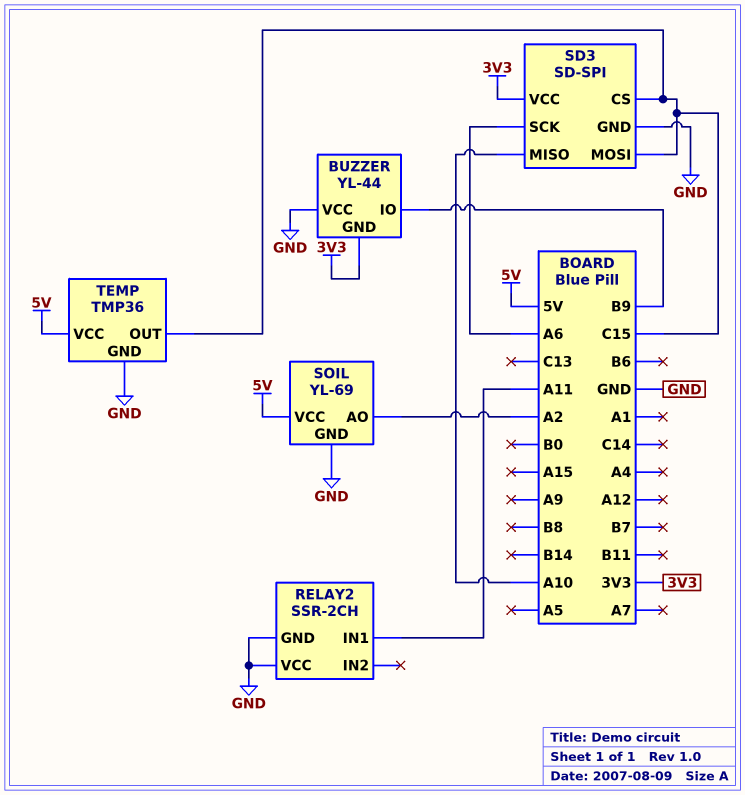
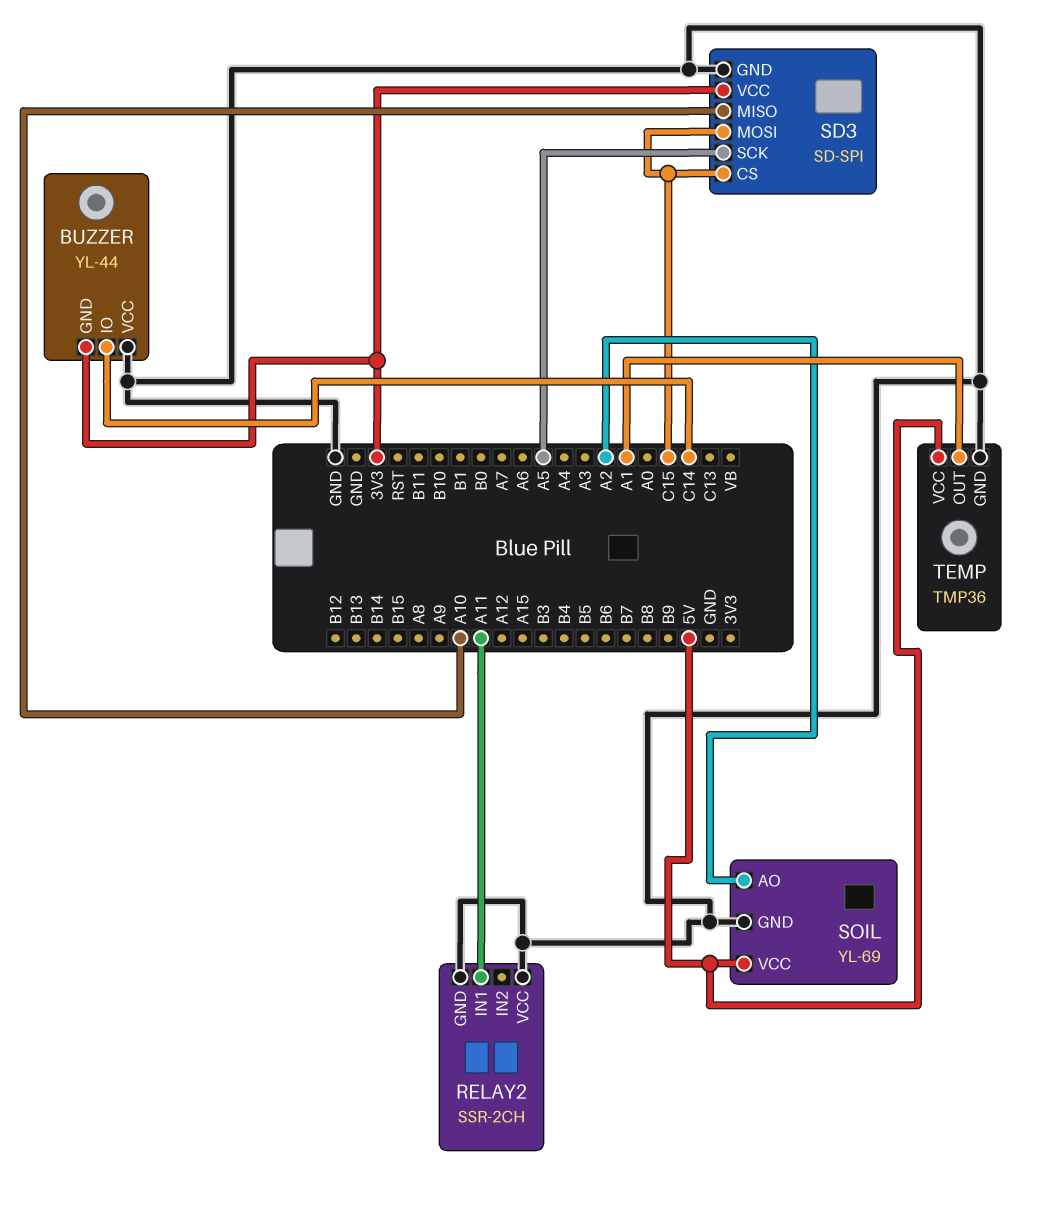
BUZZER pin IO: B9 -> C14
SD3 pin SCK: A6 -> A5
TEMP pin OUT: C15 -> A1

